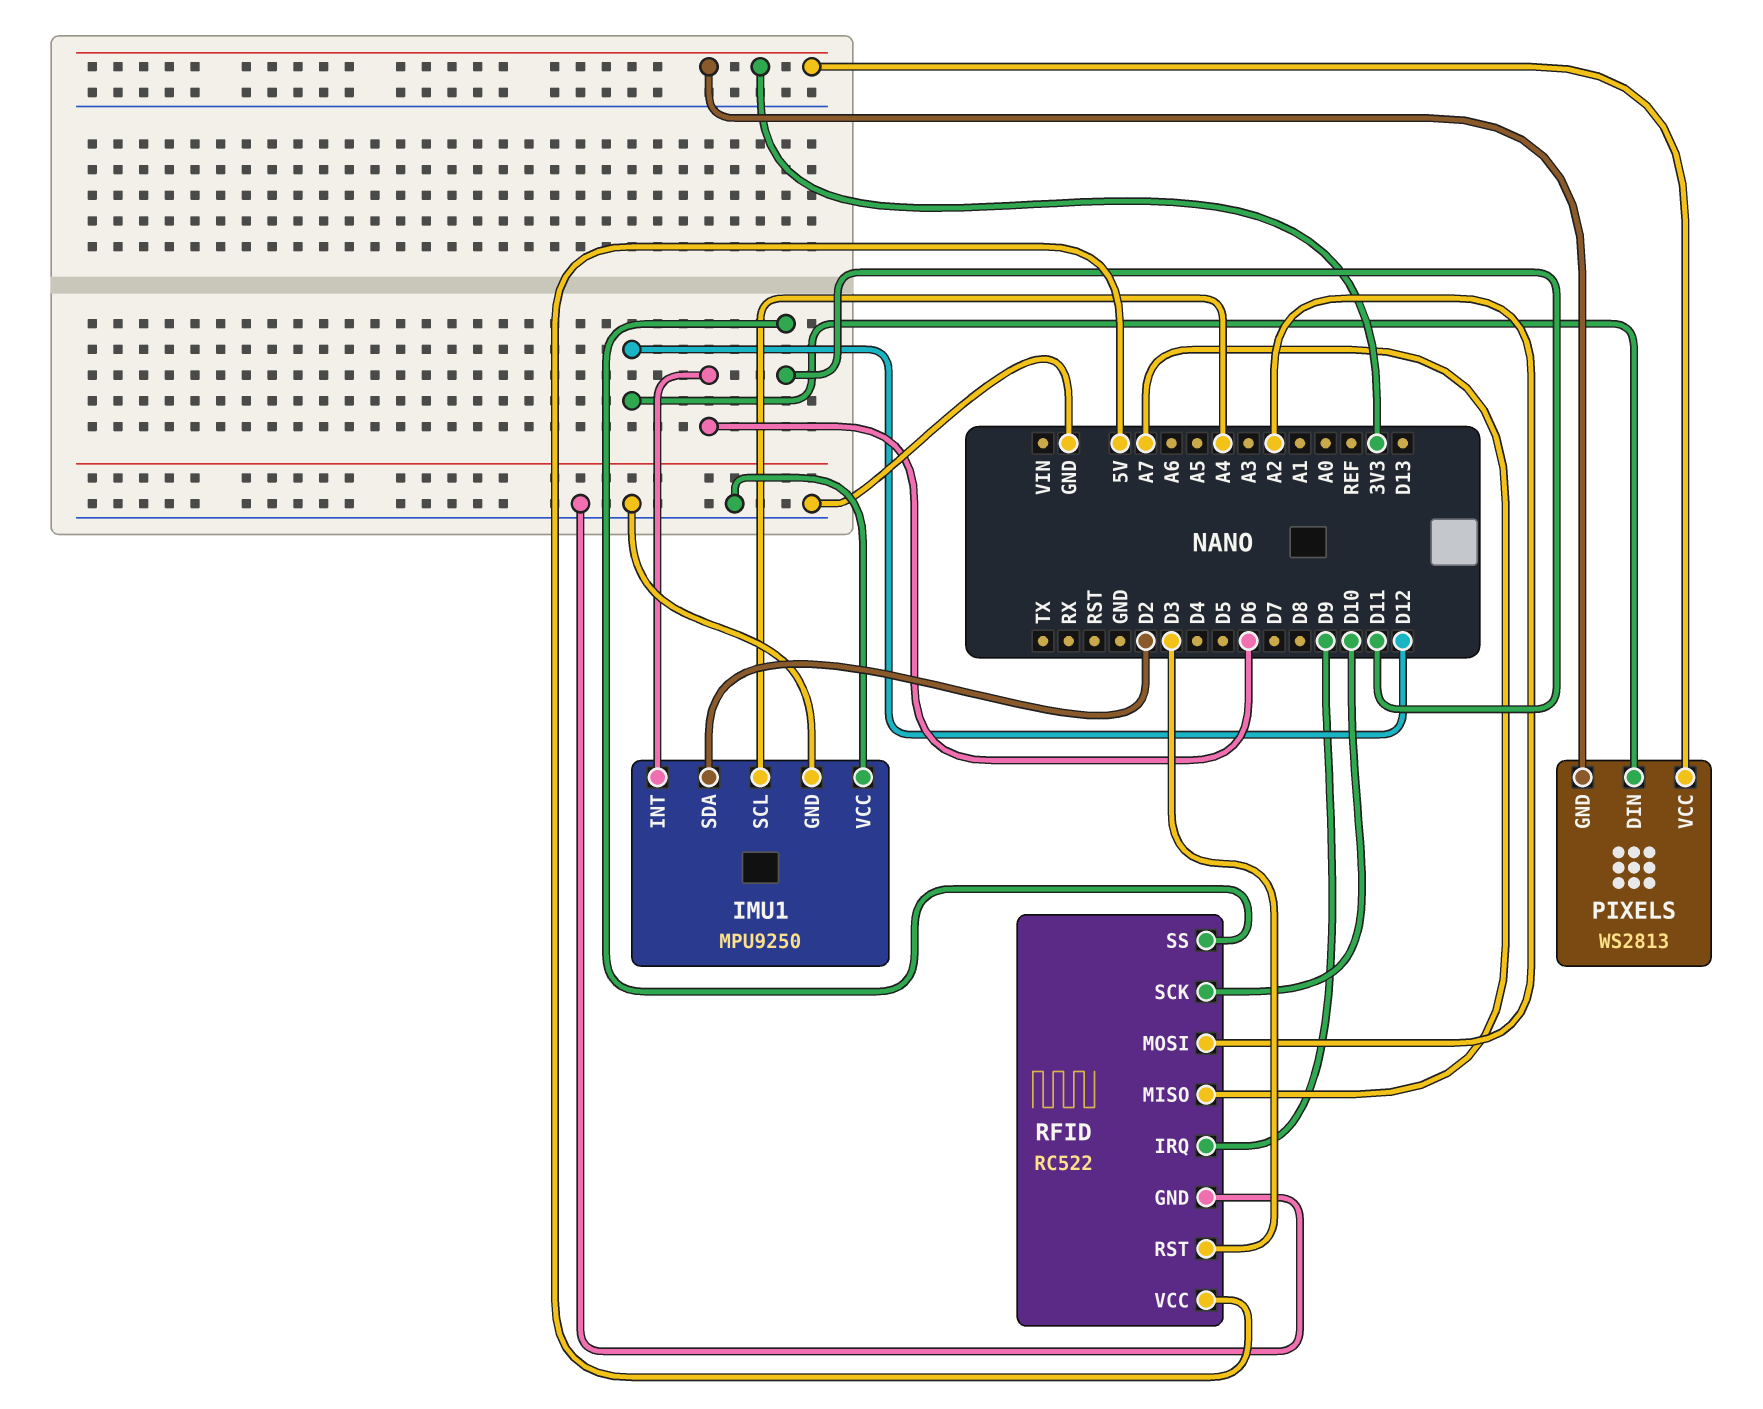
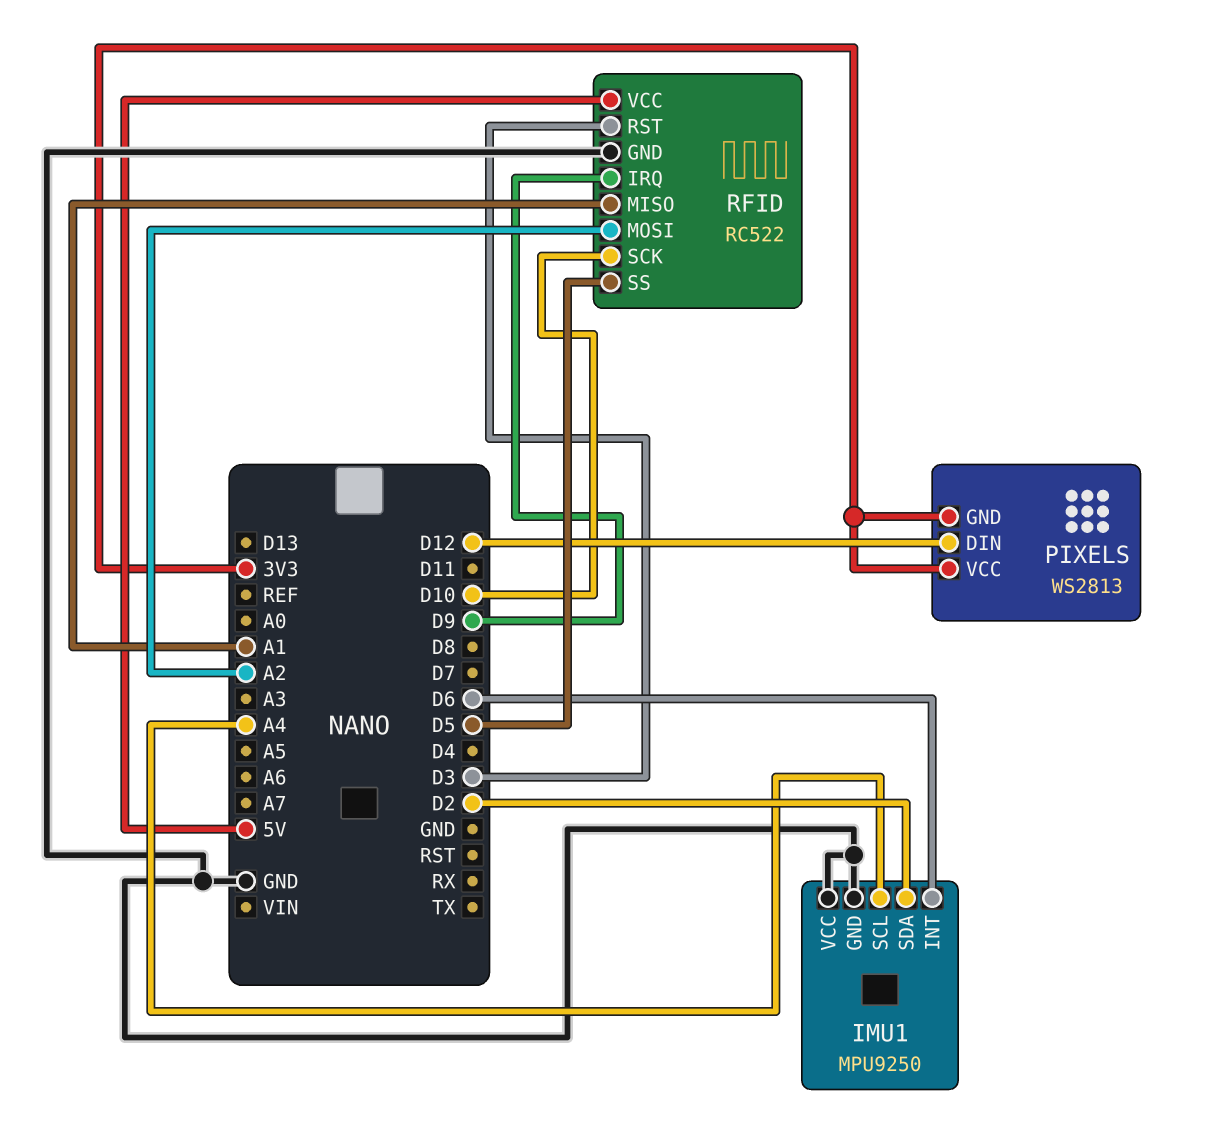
RFID pin MISO: A7 -> A1
RFID pin SS: D11 -> D5

